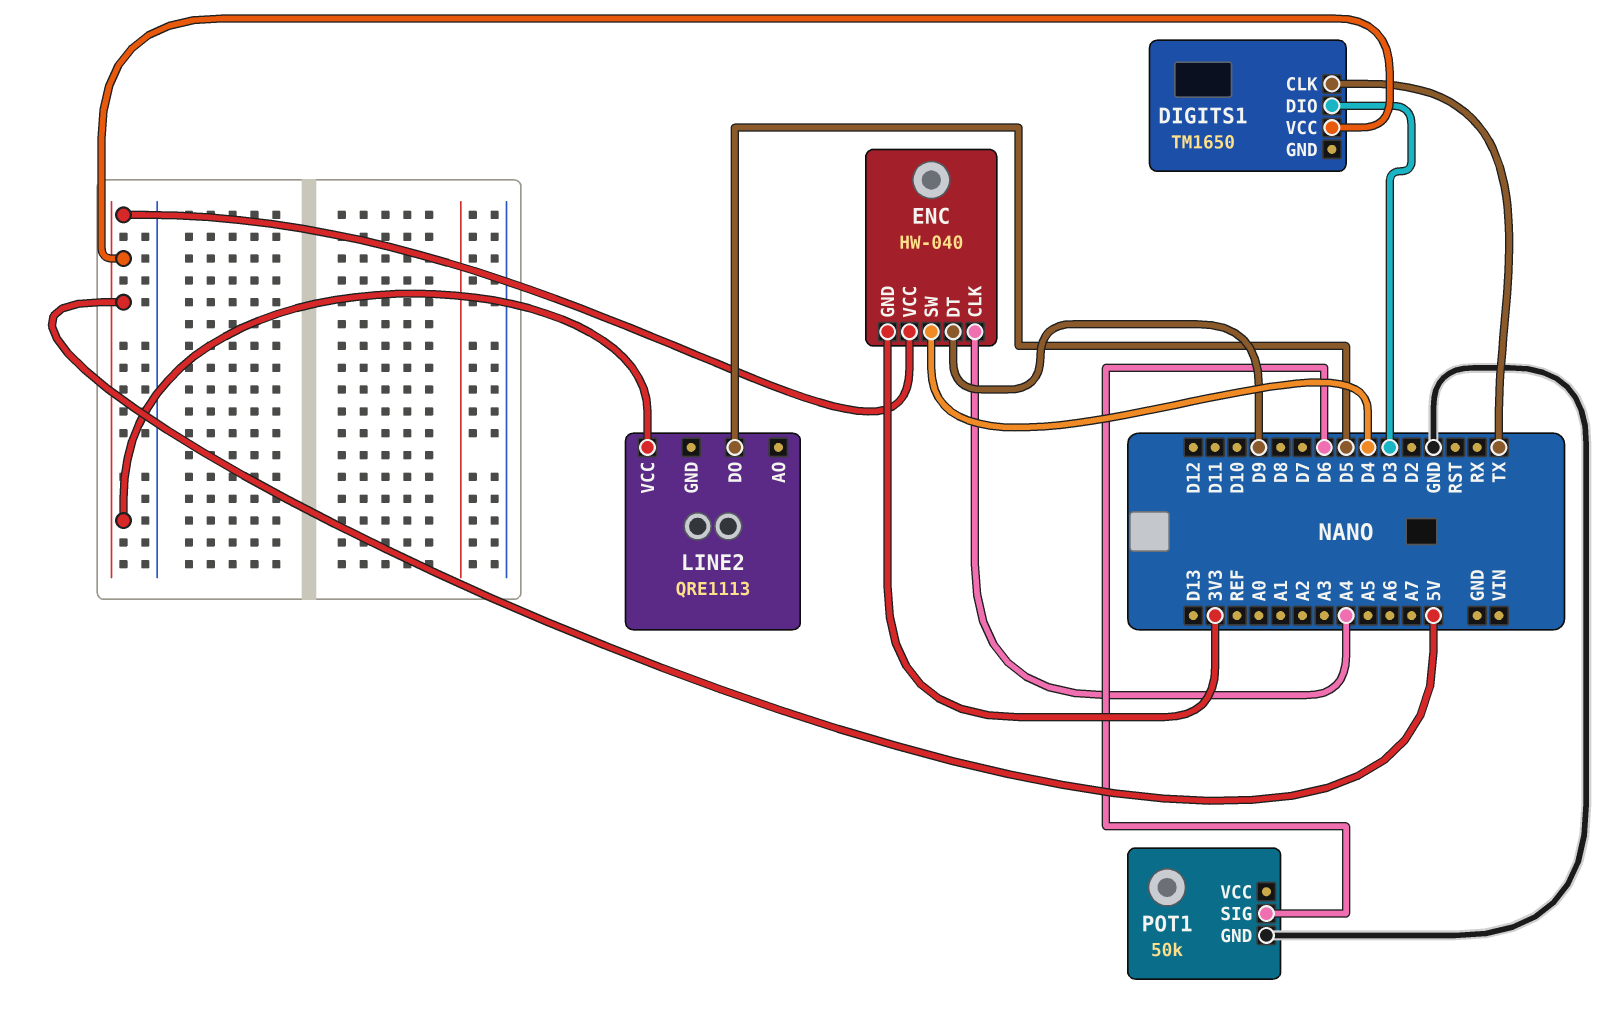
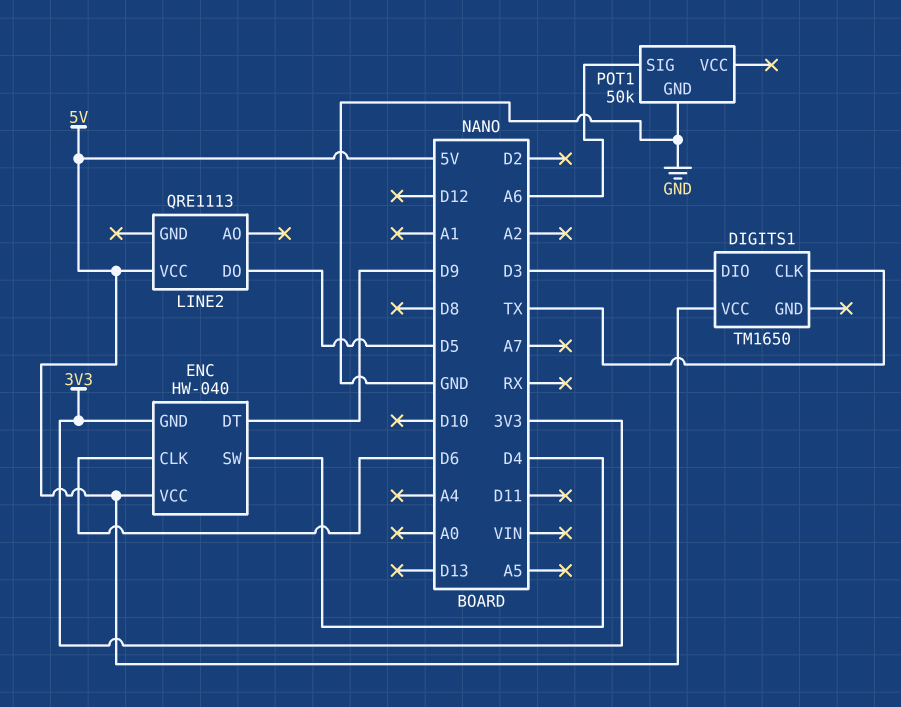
ENC pin CLK: A4 -> D6
POT1 pin SIG: D6 -> A6

